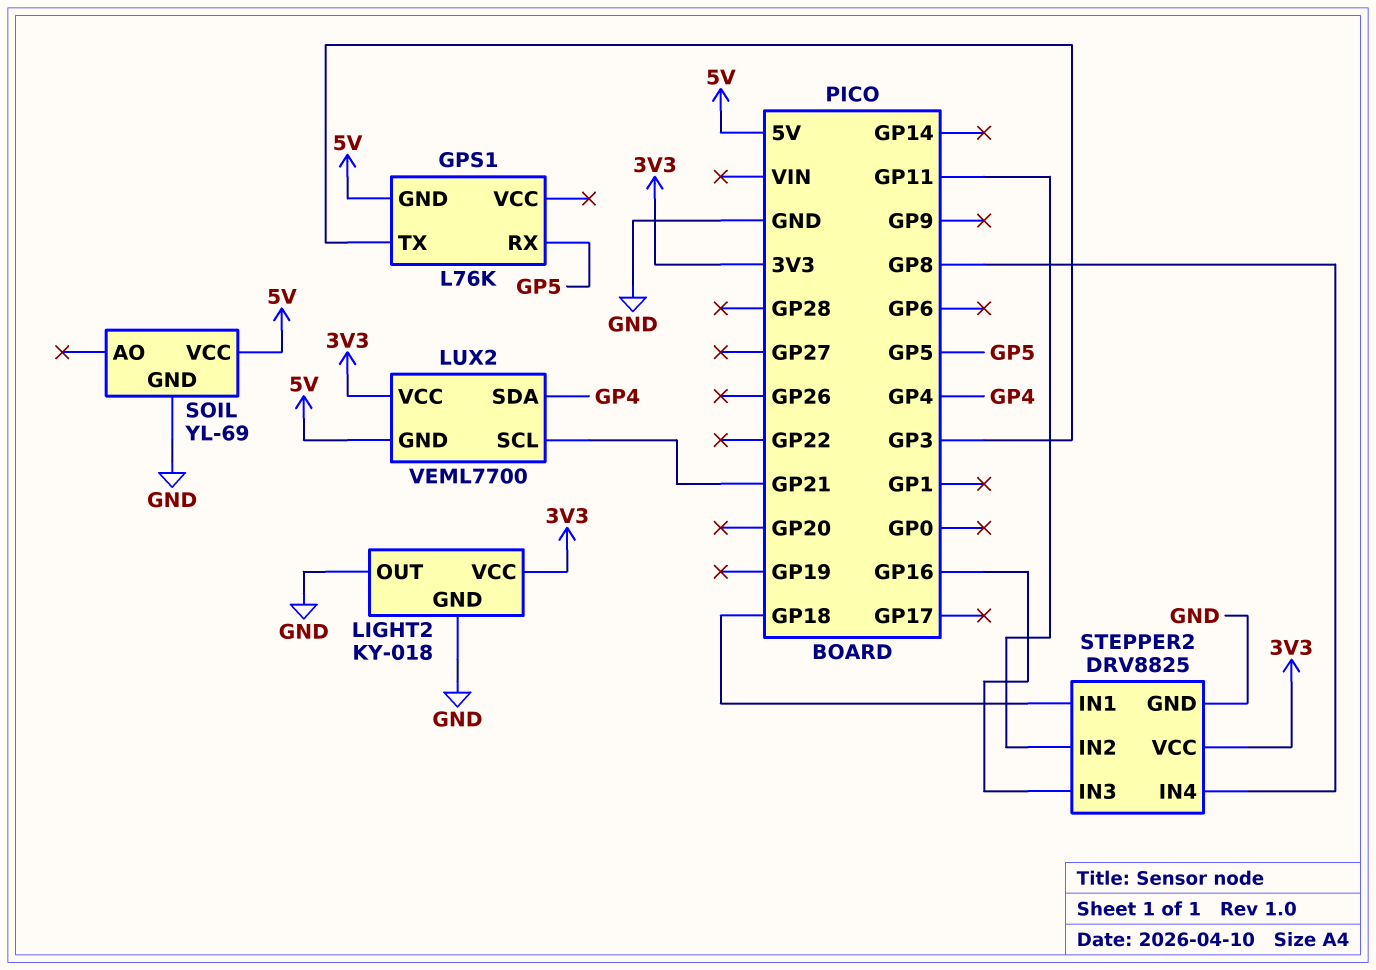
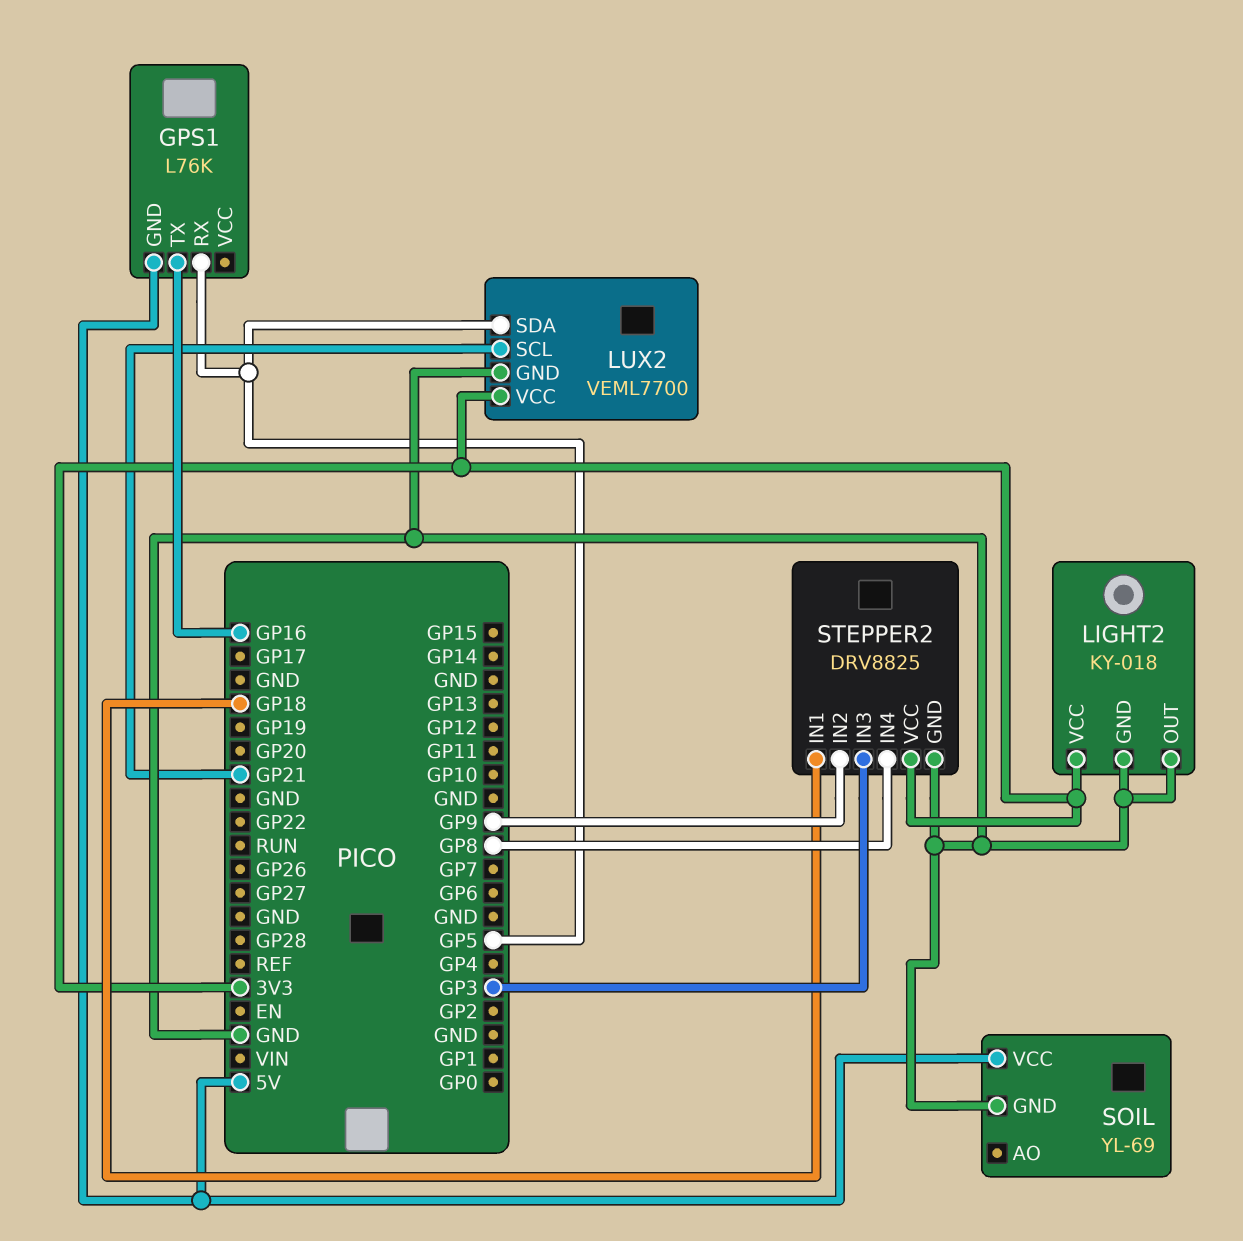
GPS1 pin TX: GP3 -> GP16
LUX2 pin GND: 5V -> GND
LUX2 pin SDA: GP4 -> GP5
STEPPER2 pin IN2: GP11 -> GP9
STEPPER2 pin IN3: GP16 -> GP3

